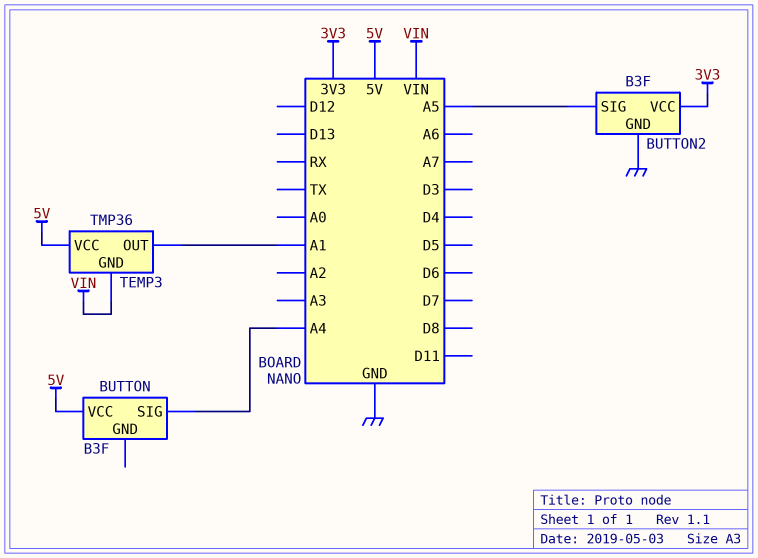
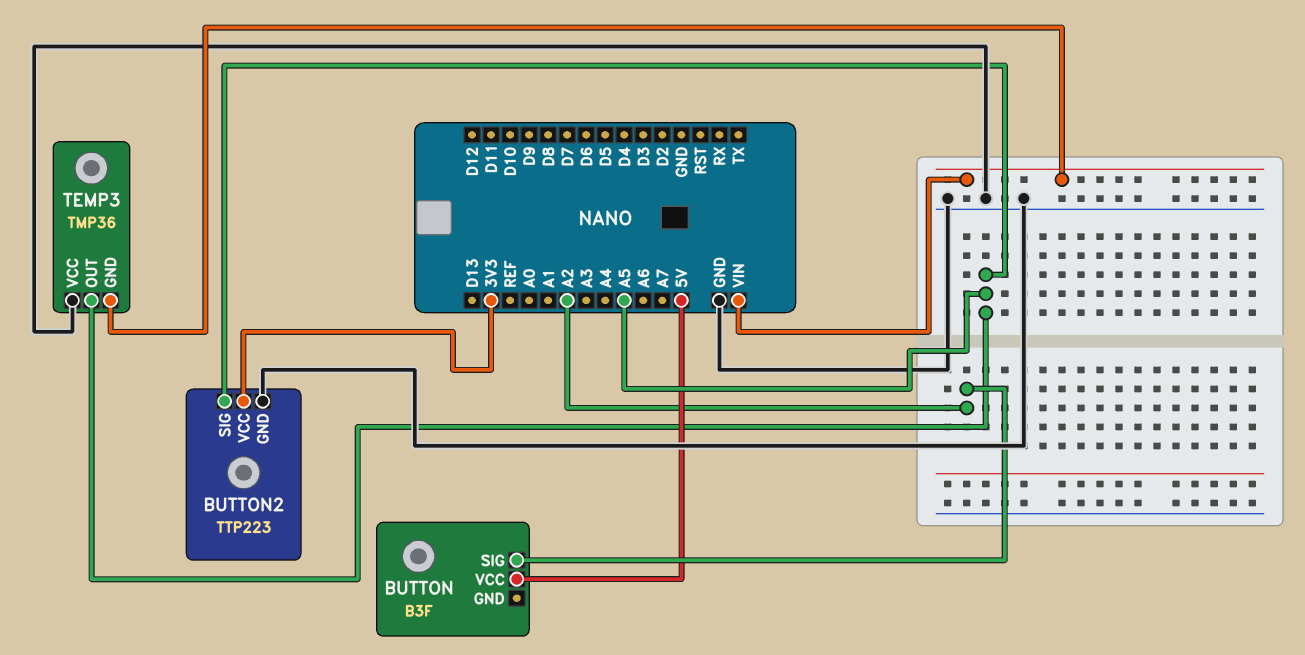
BUTTON pin SIG: A4 -> A2
BUTTON2: B3F -> TTP223
TEMP3 pin OUT: A1 -> A5
TEMP3 pin VCC: 5V -> GND

